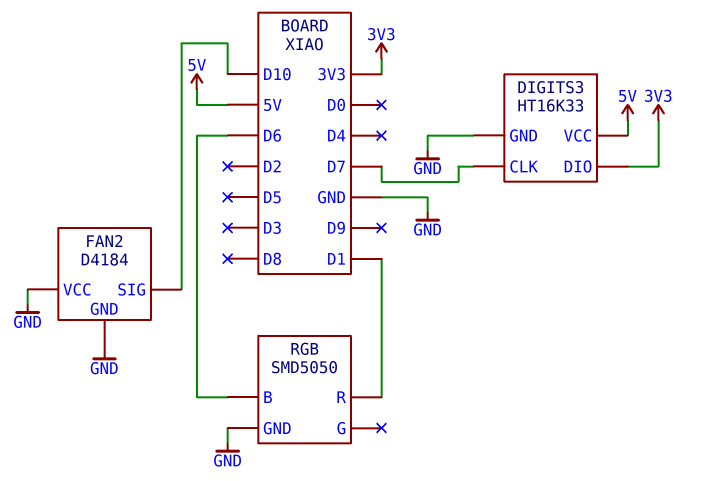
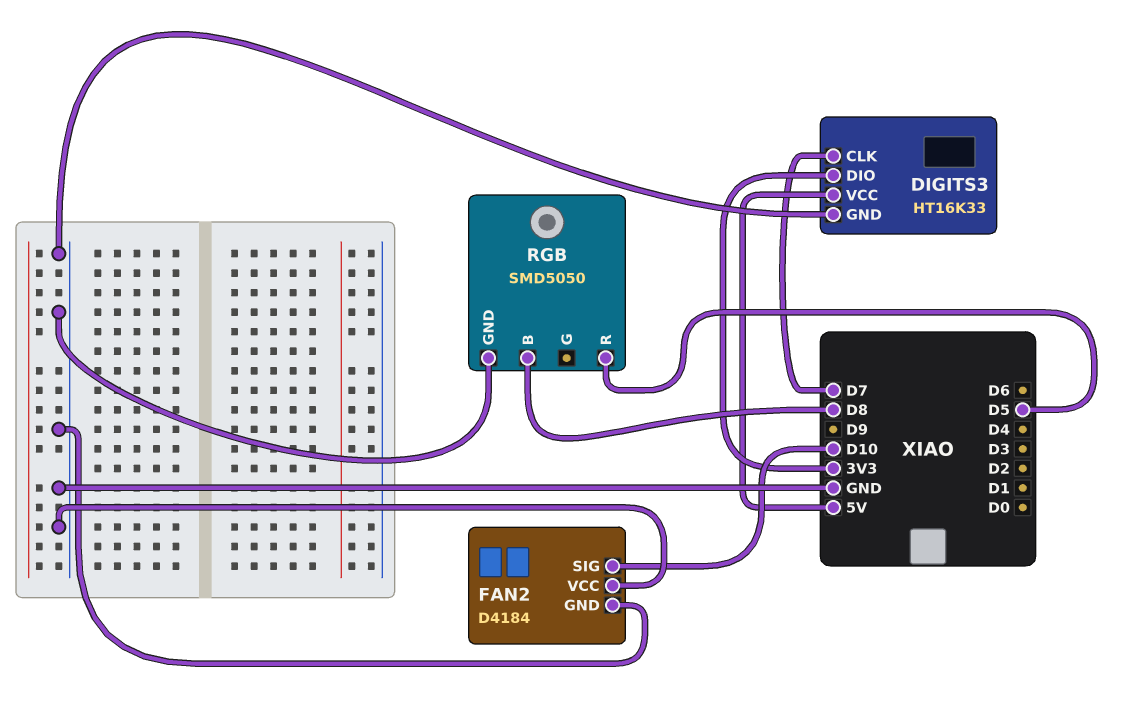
RGB pin B: D6 -> D8
RGB pin R: D1 -> D5

